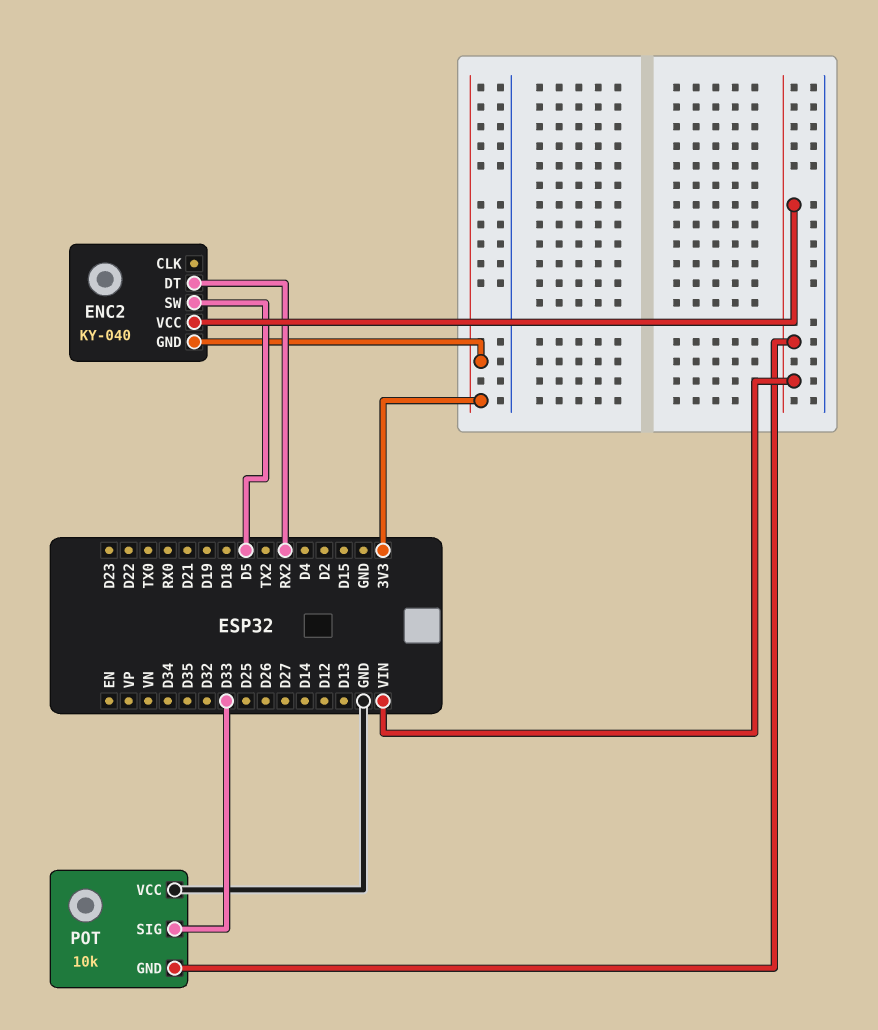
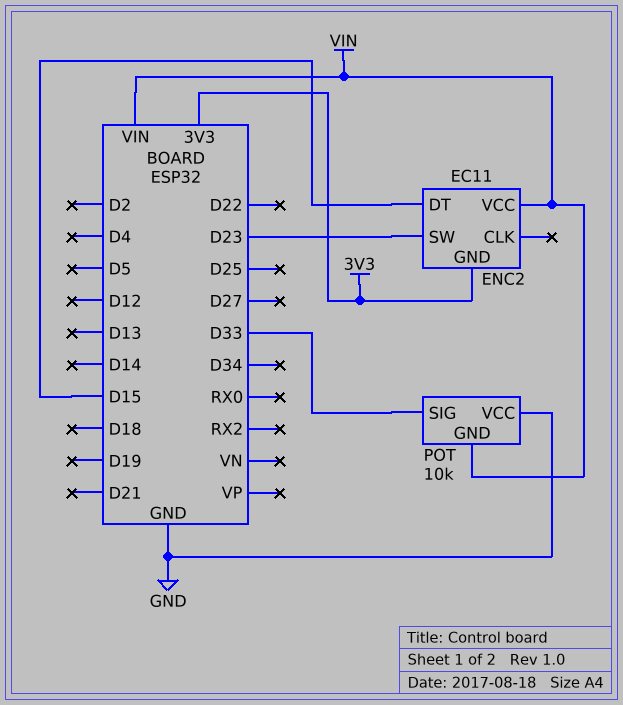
ENC2: KY-040 -> EC11
ENC2 pin DT: RX2 -> D15
ENC2 pin SW: D5 -> D23

